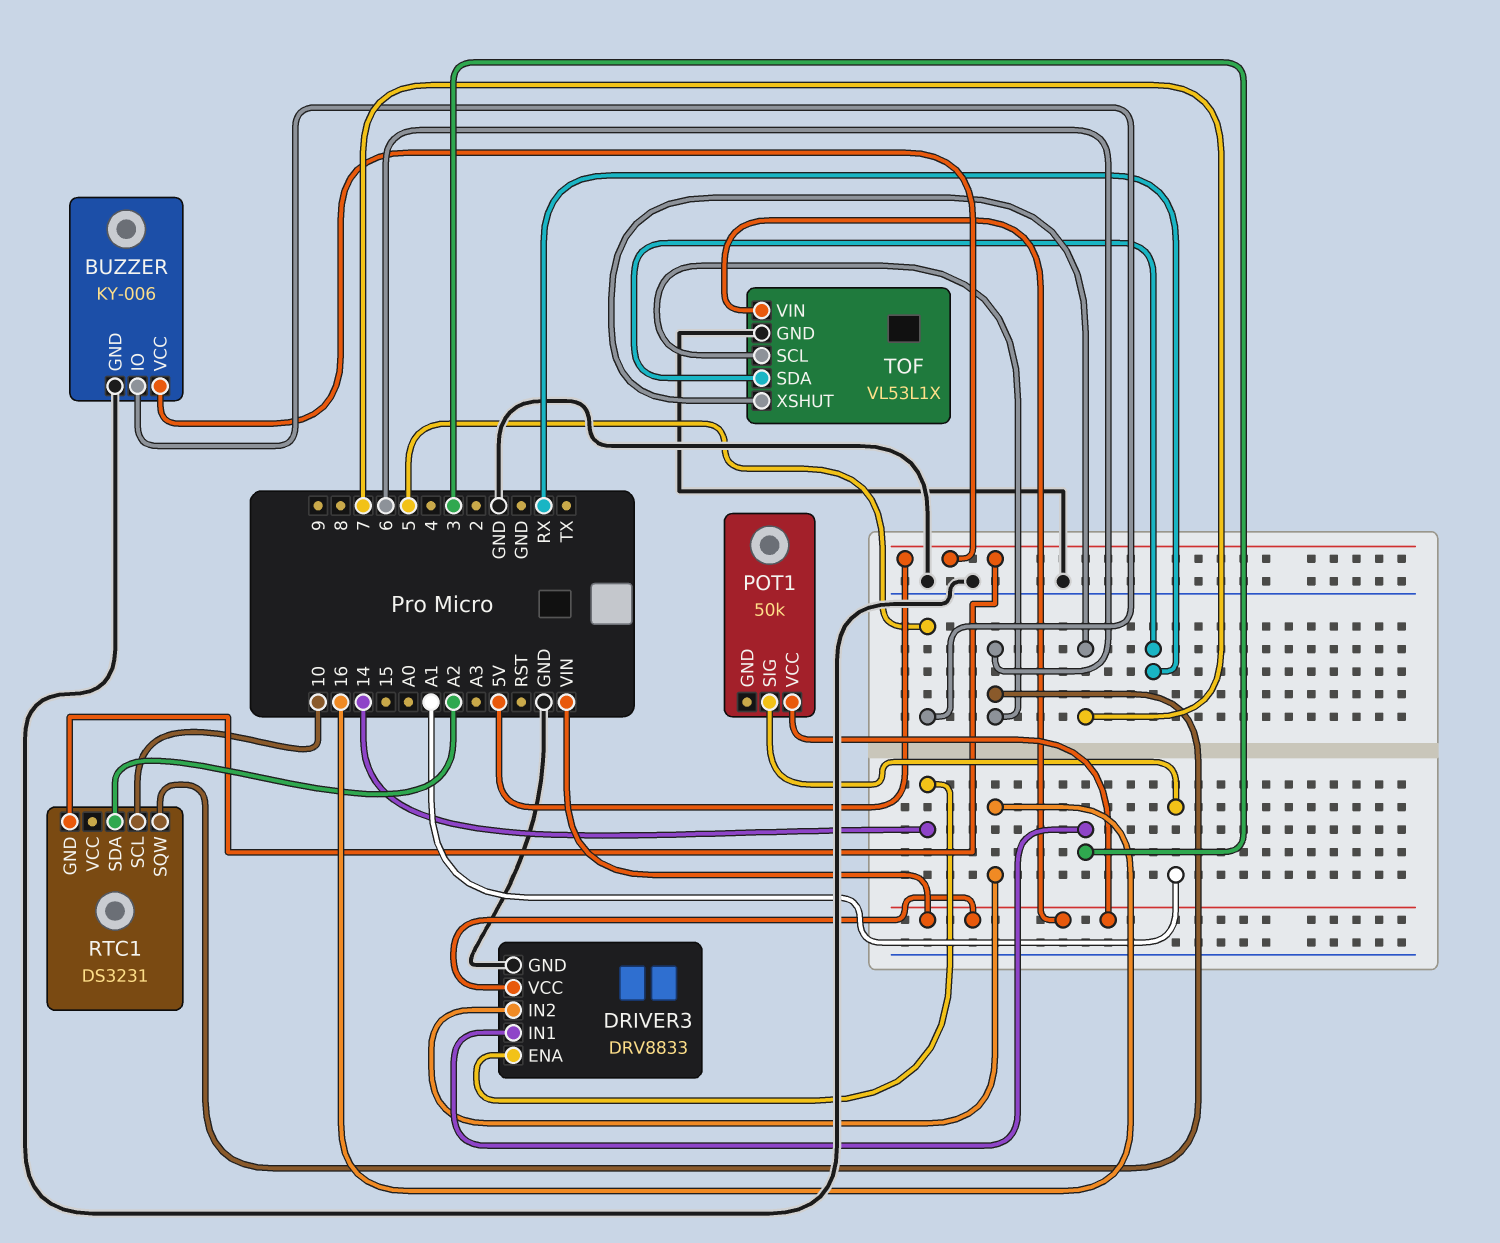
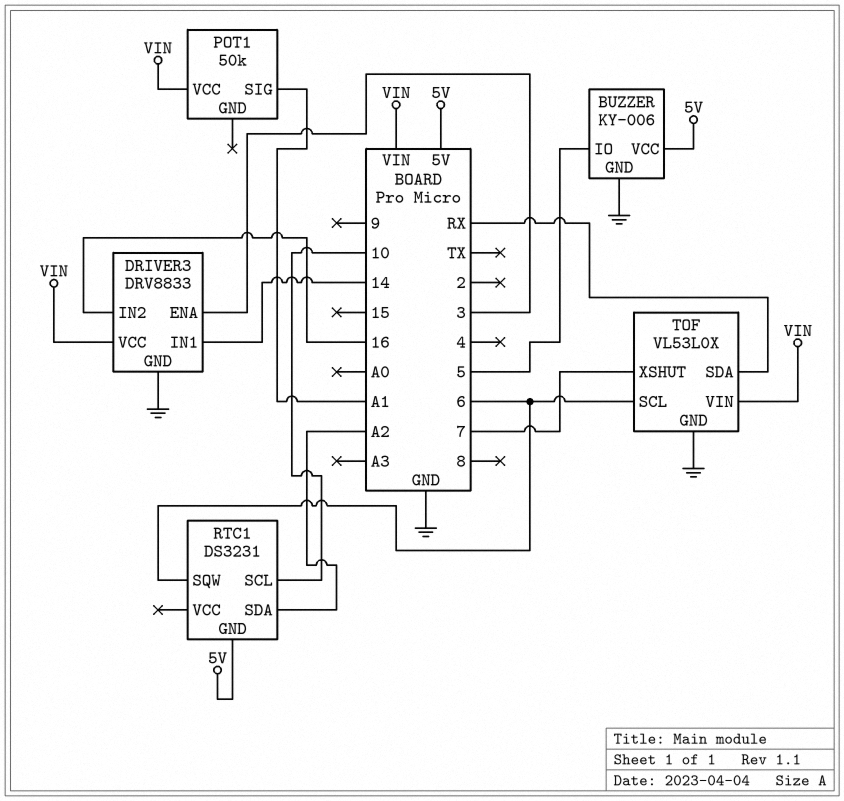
DRIVER3 pin ENA: 14 -> 3
DRIVER3 pin IN1: 3 -> 14
TOF: VL53L1X -> VL53L0X

